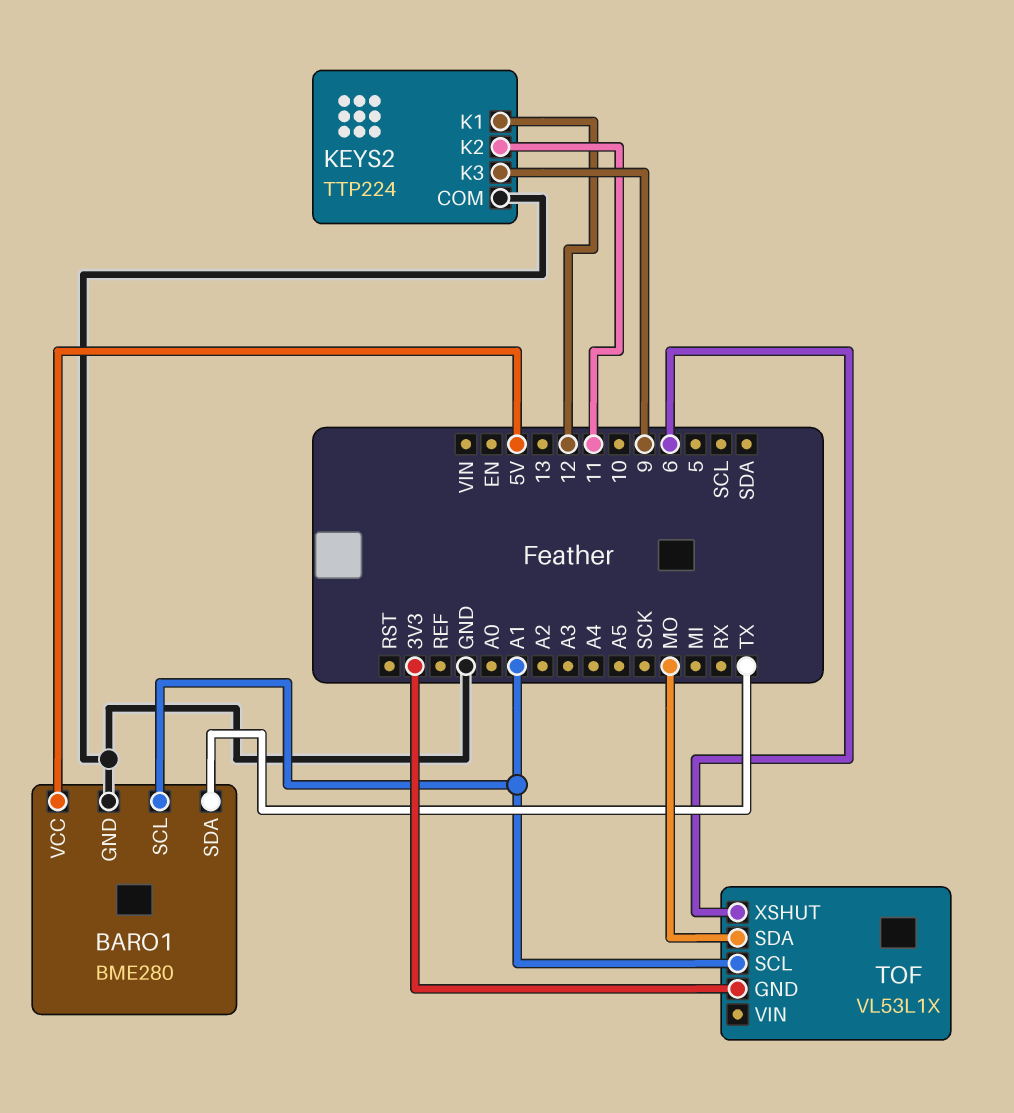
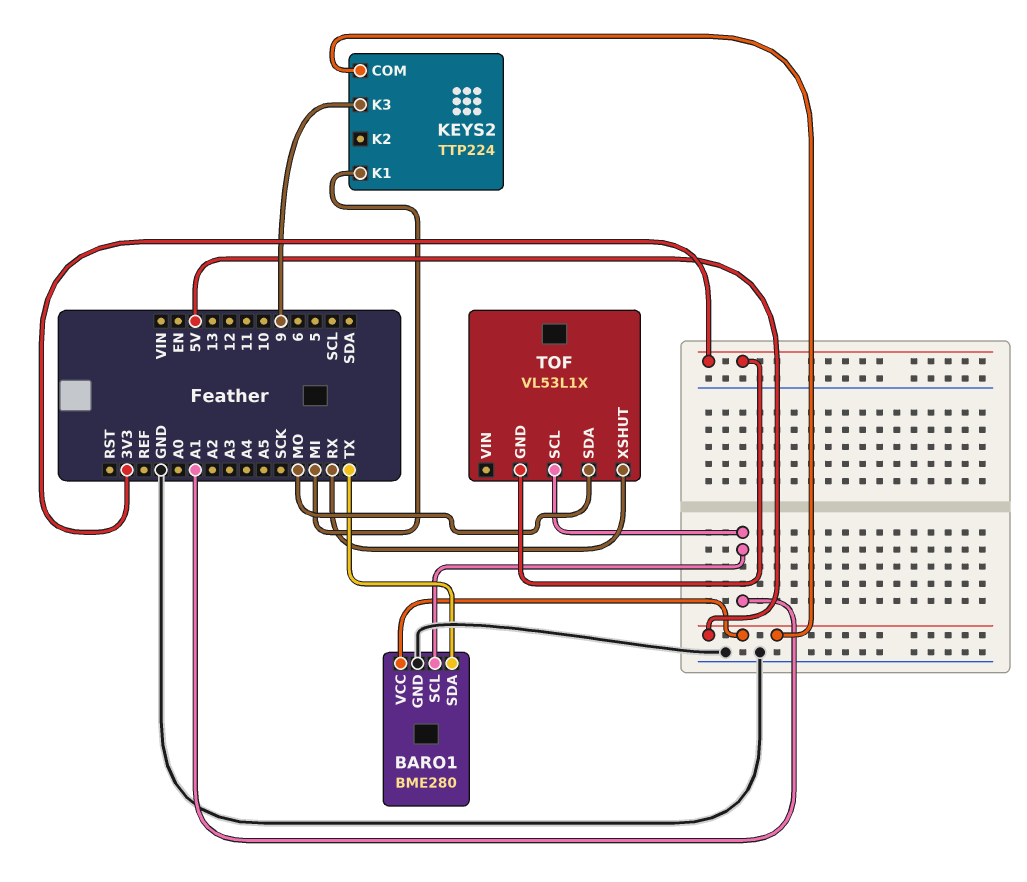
KEYS2 pin COM: GND -> 5V
KEYS2 pin K1: 12 -> MI
KEYS2 pin K2: 11 -> none
TOF pin XSHUT: 6 -> RX

